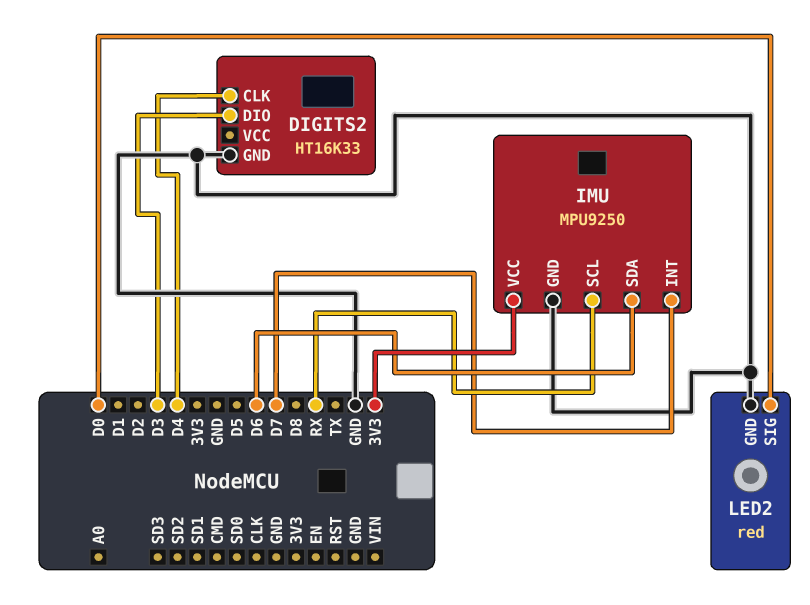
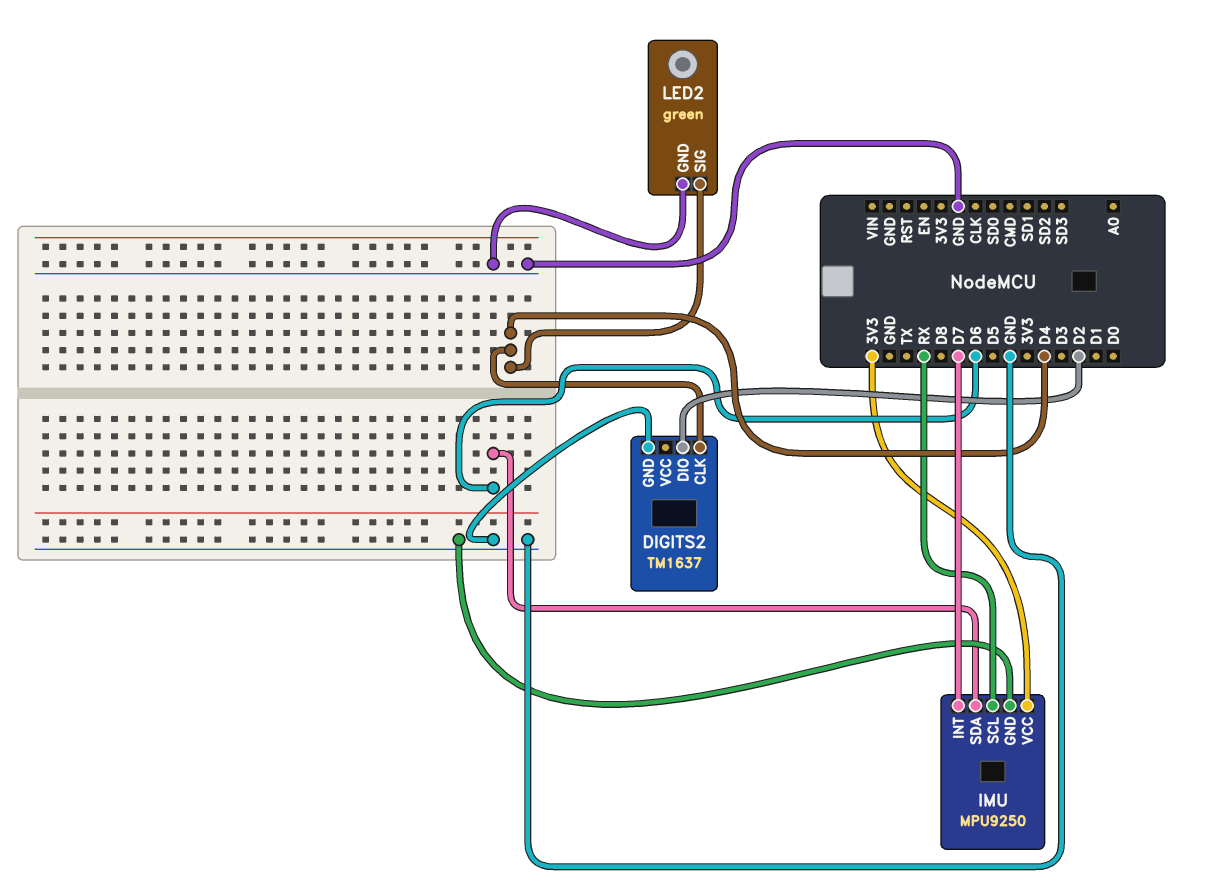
DIGITS2: HT16K33 -> TM1637
DIGITS2 pin DIO: D3 -> D2
LED2: red -> green
LED2 pin SIG: D0 -> D4

